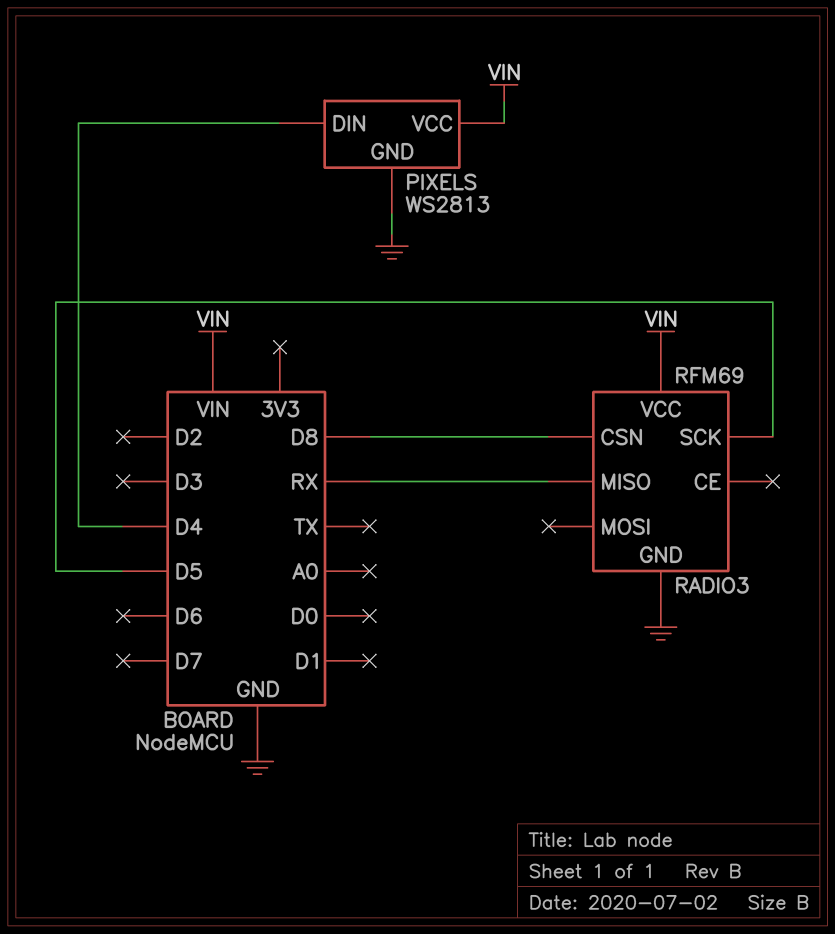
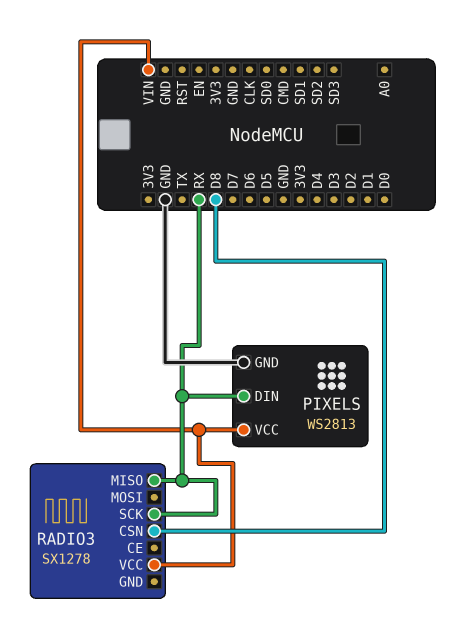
PIXELS pin DIN: D4 -> RX
RADIO3: RFM69 -> SX1278
RADIO3 pin GND: GND -> none
RADIO3 pin SCK: D5 -> RX

